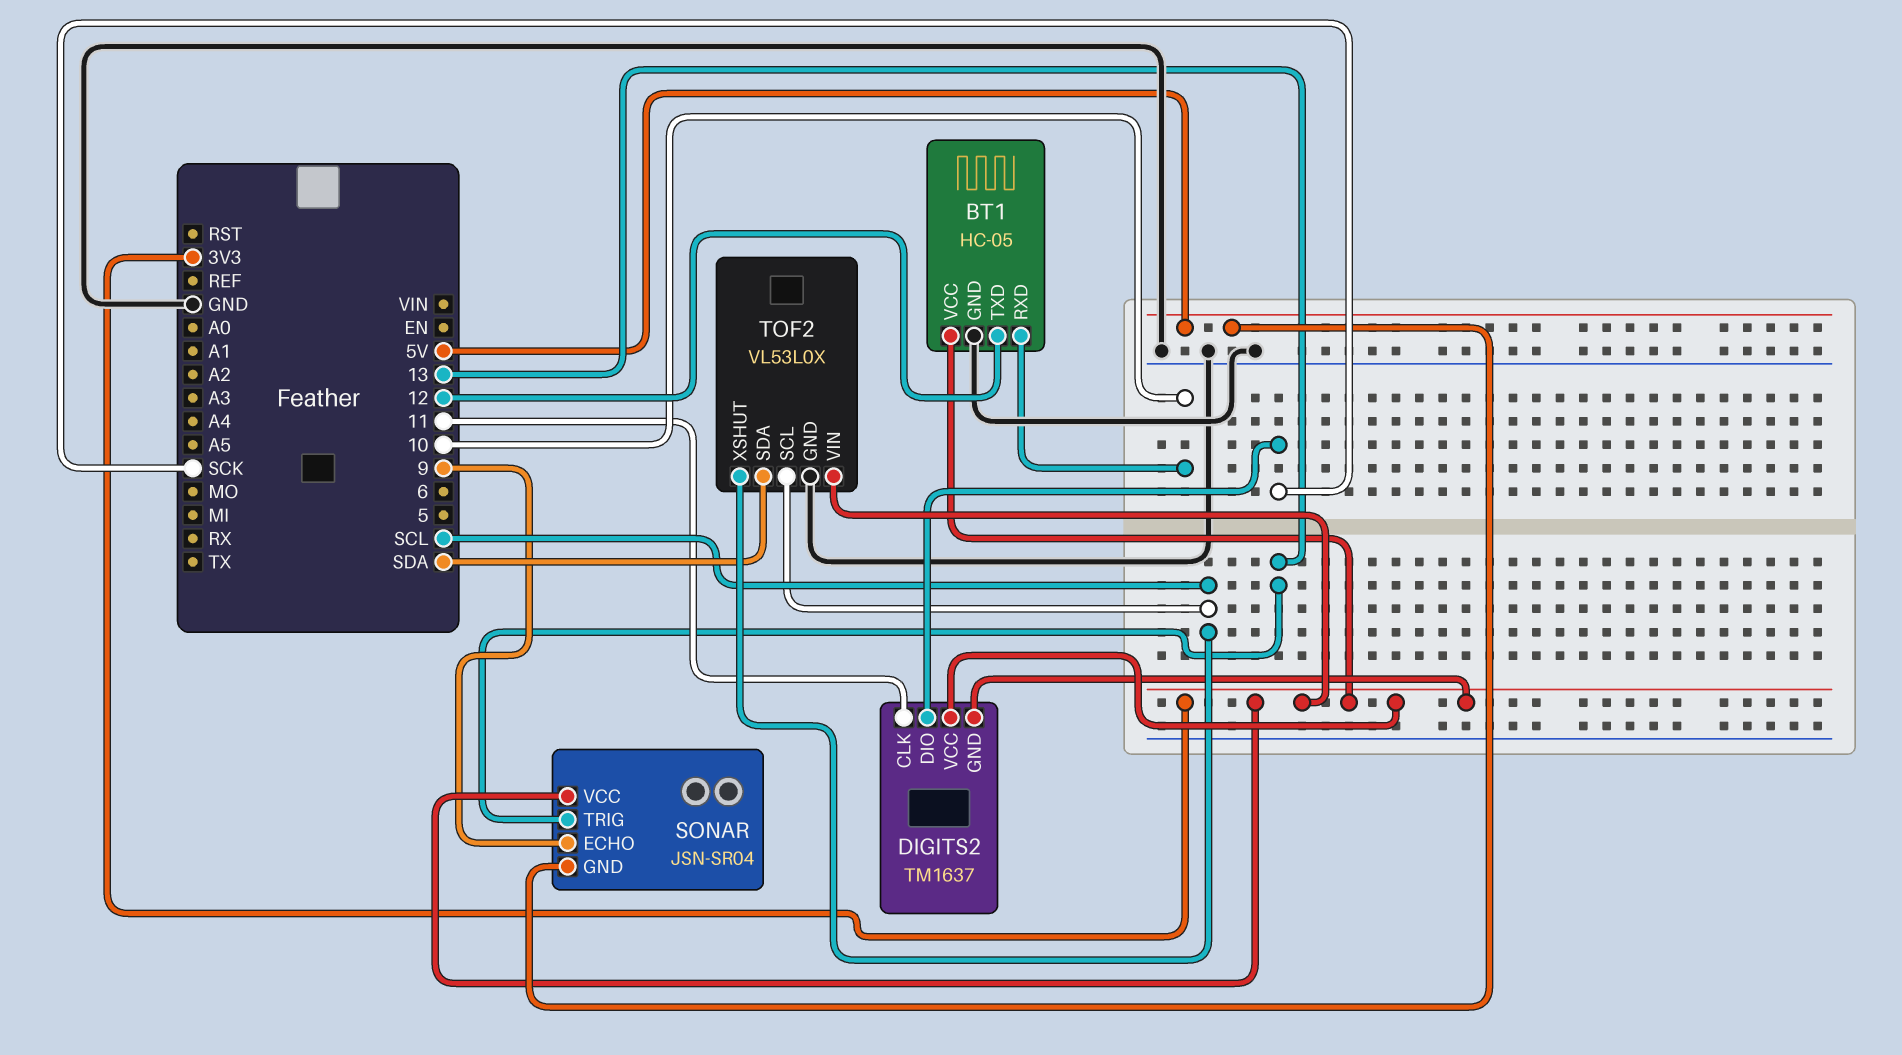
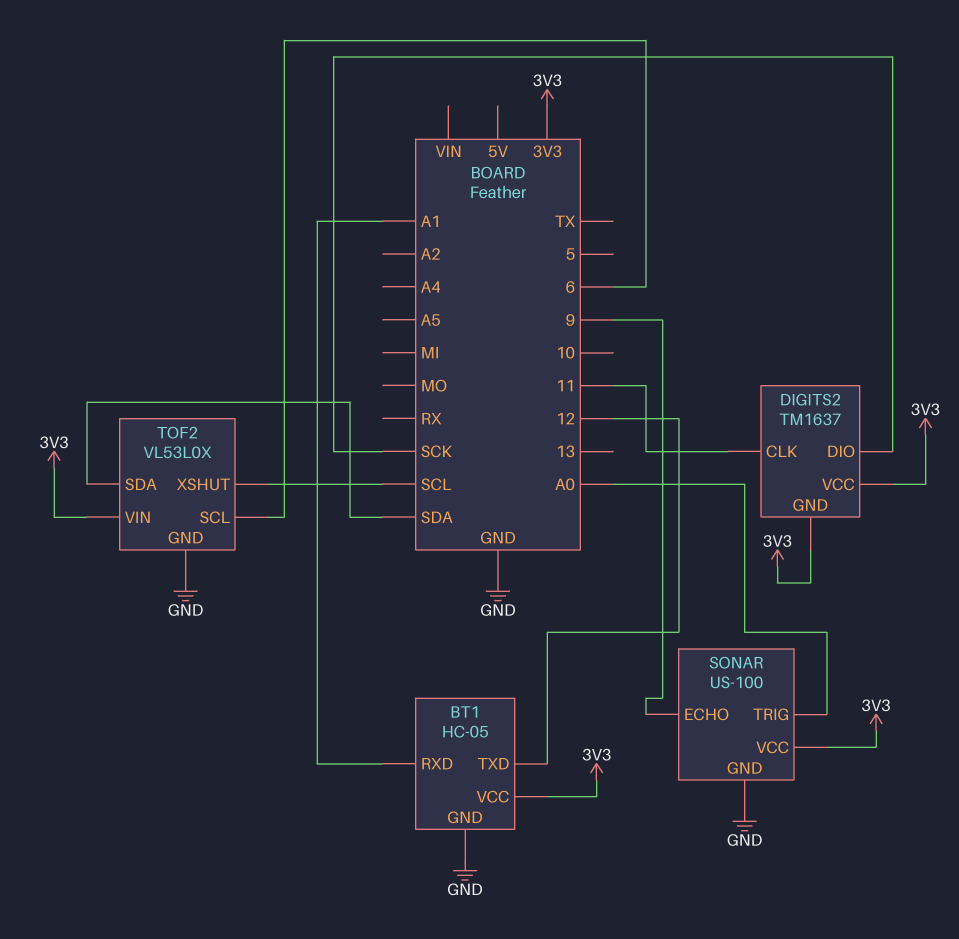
BT1 pin RXD: 10 -> A1
SONAR: JSN-SR04 -> US-100
SONAR pin GND: 5V -> GND
SONAR pin TRIG: 13 -> A0
TOF2 pin SCL: SCL -> 6

